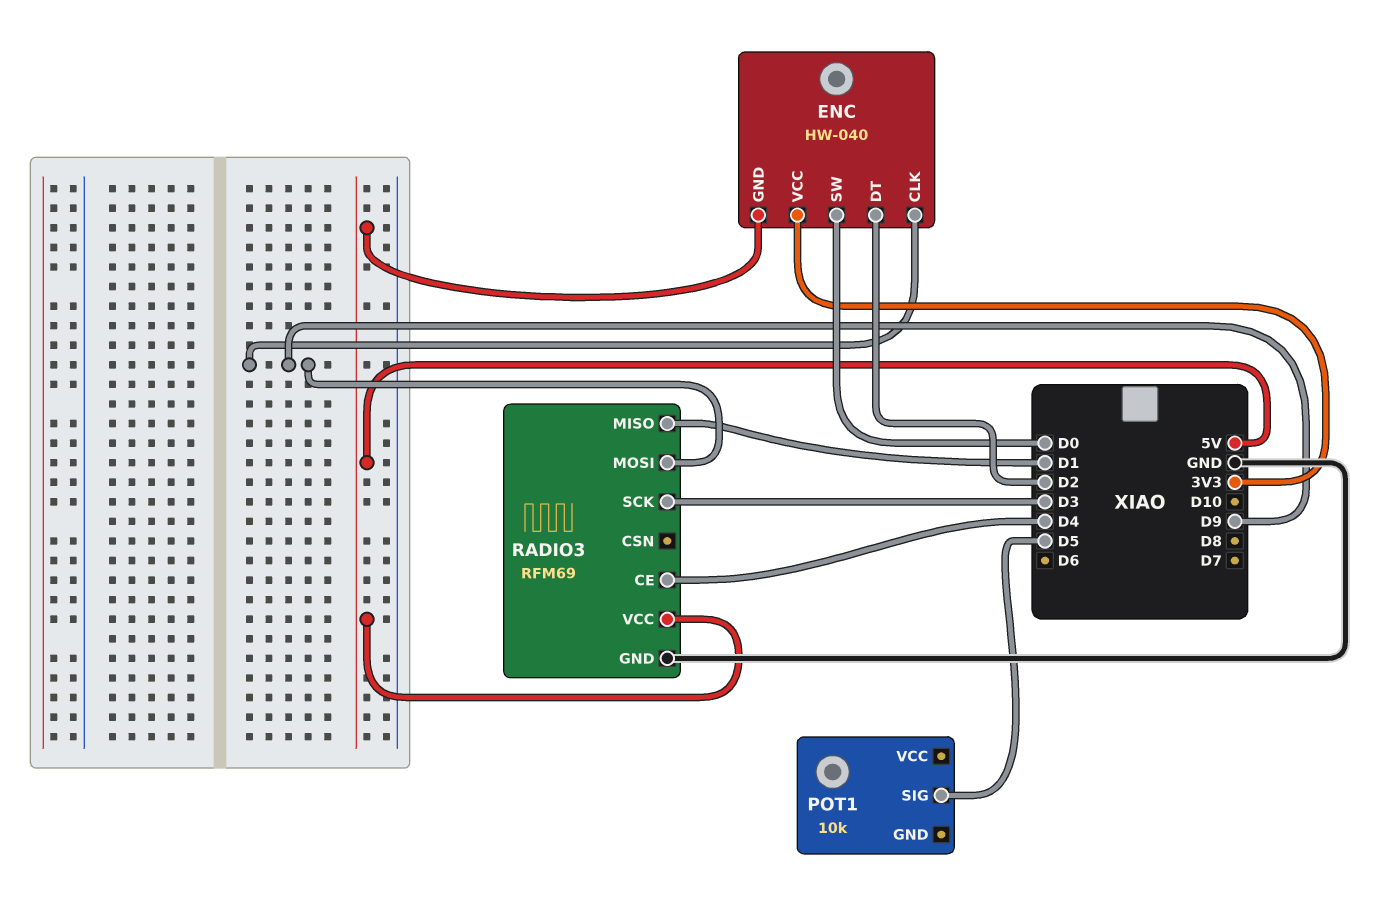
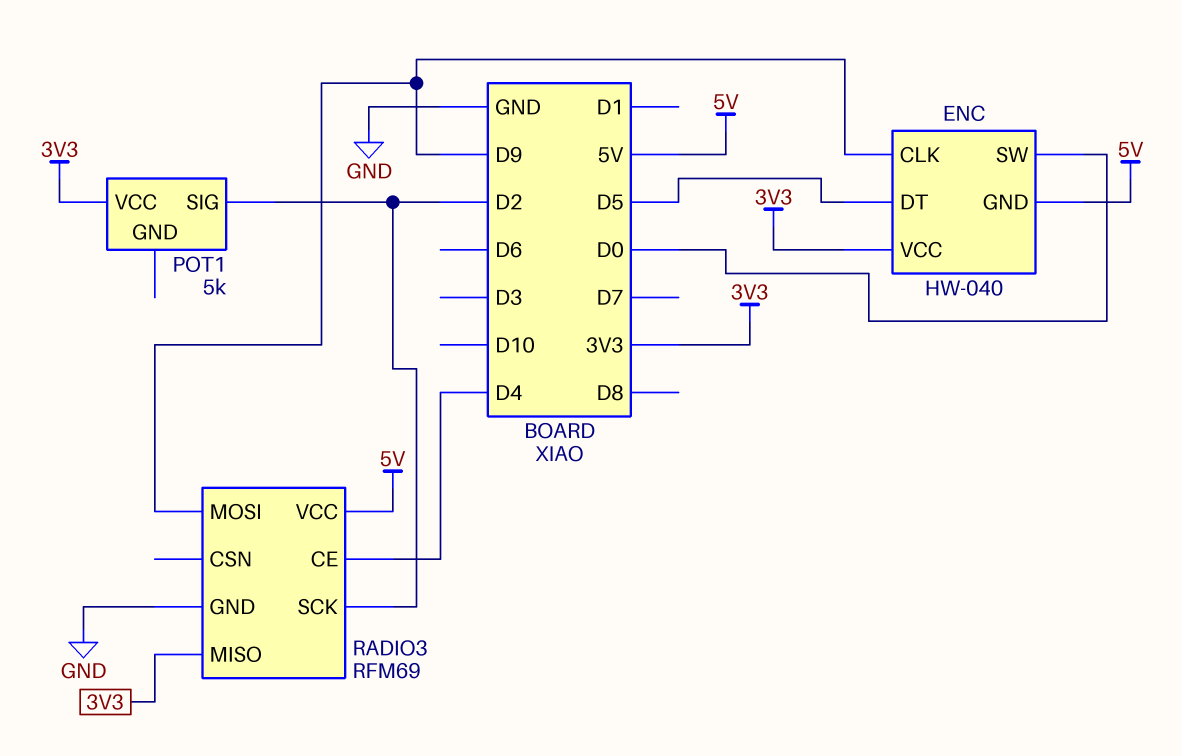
ENC pin DT: D2 -> D5
POT1: 10k -> 5k
POT1 pin SIG: D5 -> D2
POT1 pin VCC: none -> 3V3
RADIO3 pin MISO: D1 -> 3V3
RADIO3 pin SCK: D3 -> D2

